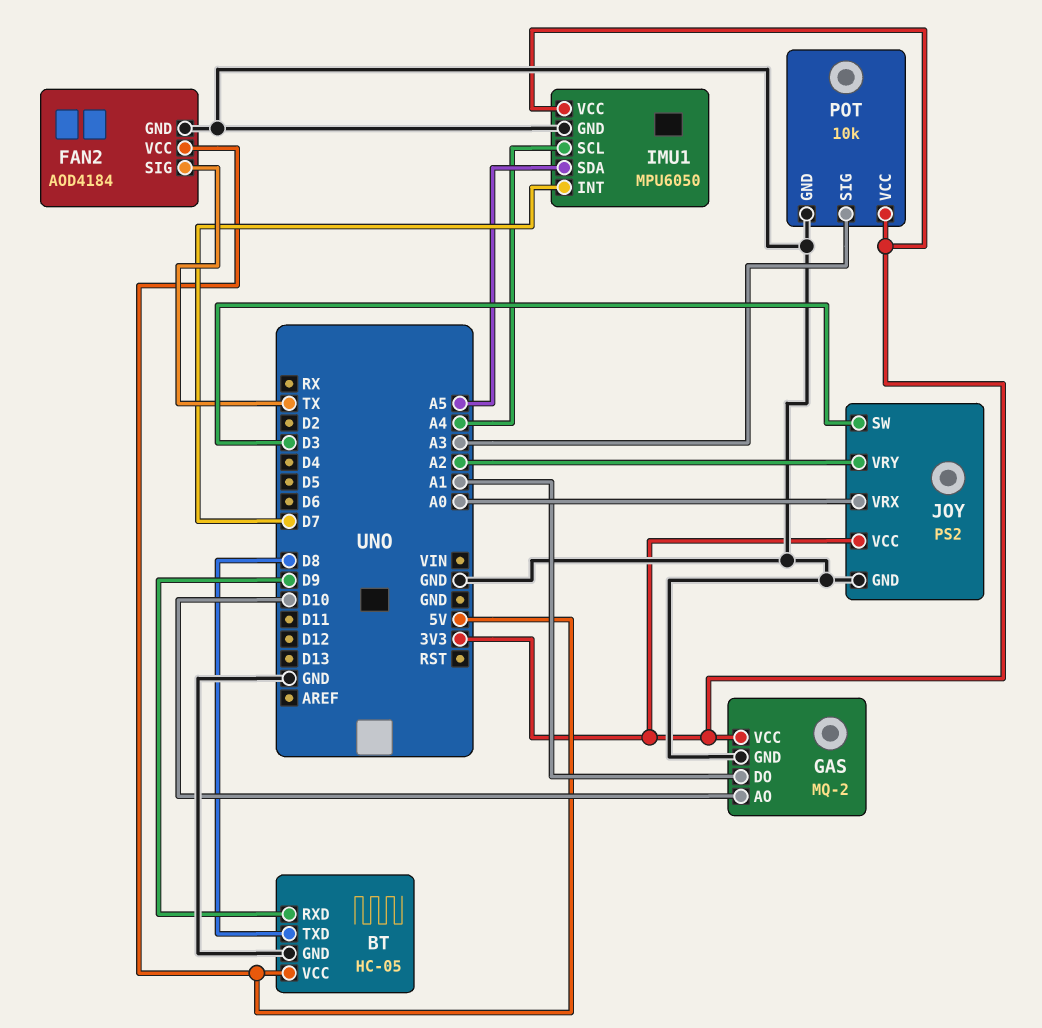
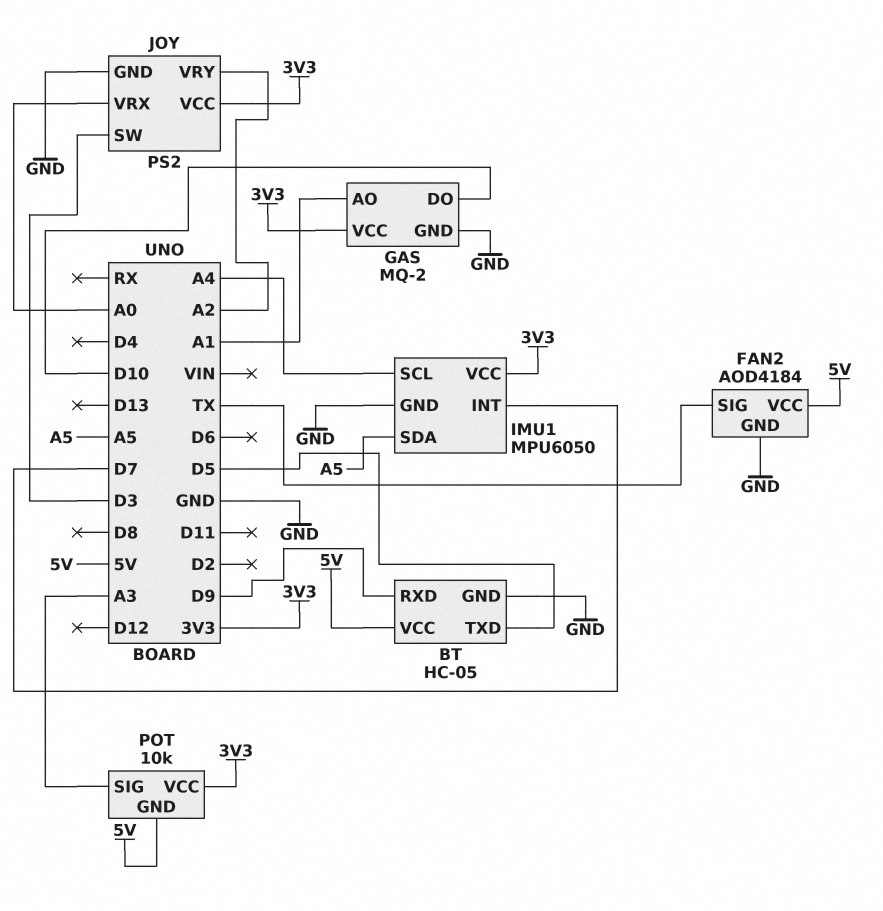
BT pin TXD: D8 -> D5
GAS pin AO: D10 -> A1
GAS pin DO: A1 -> D10
POT pin GND: GND -> 5V

